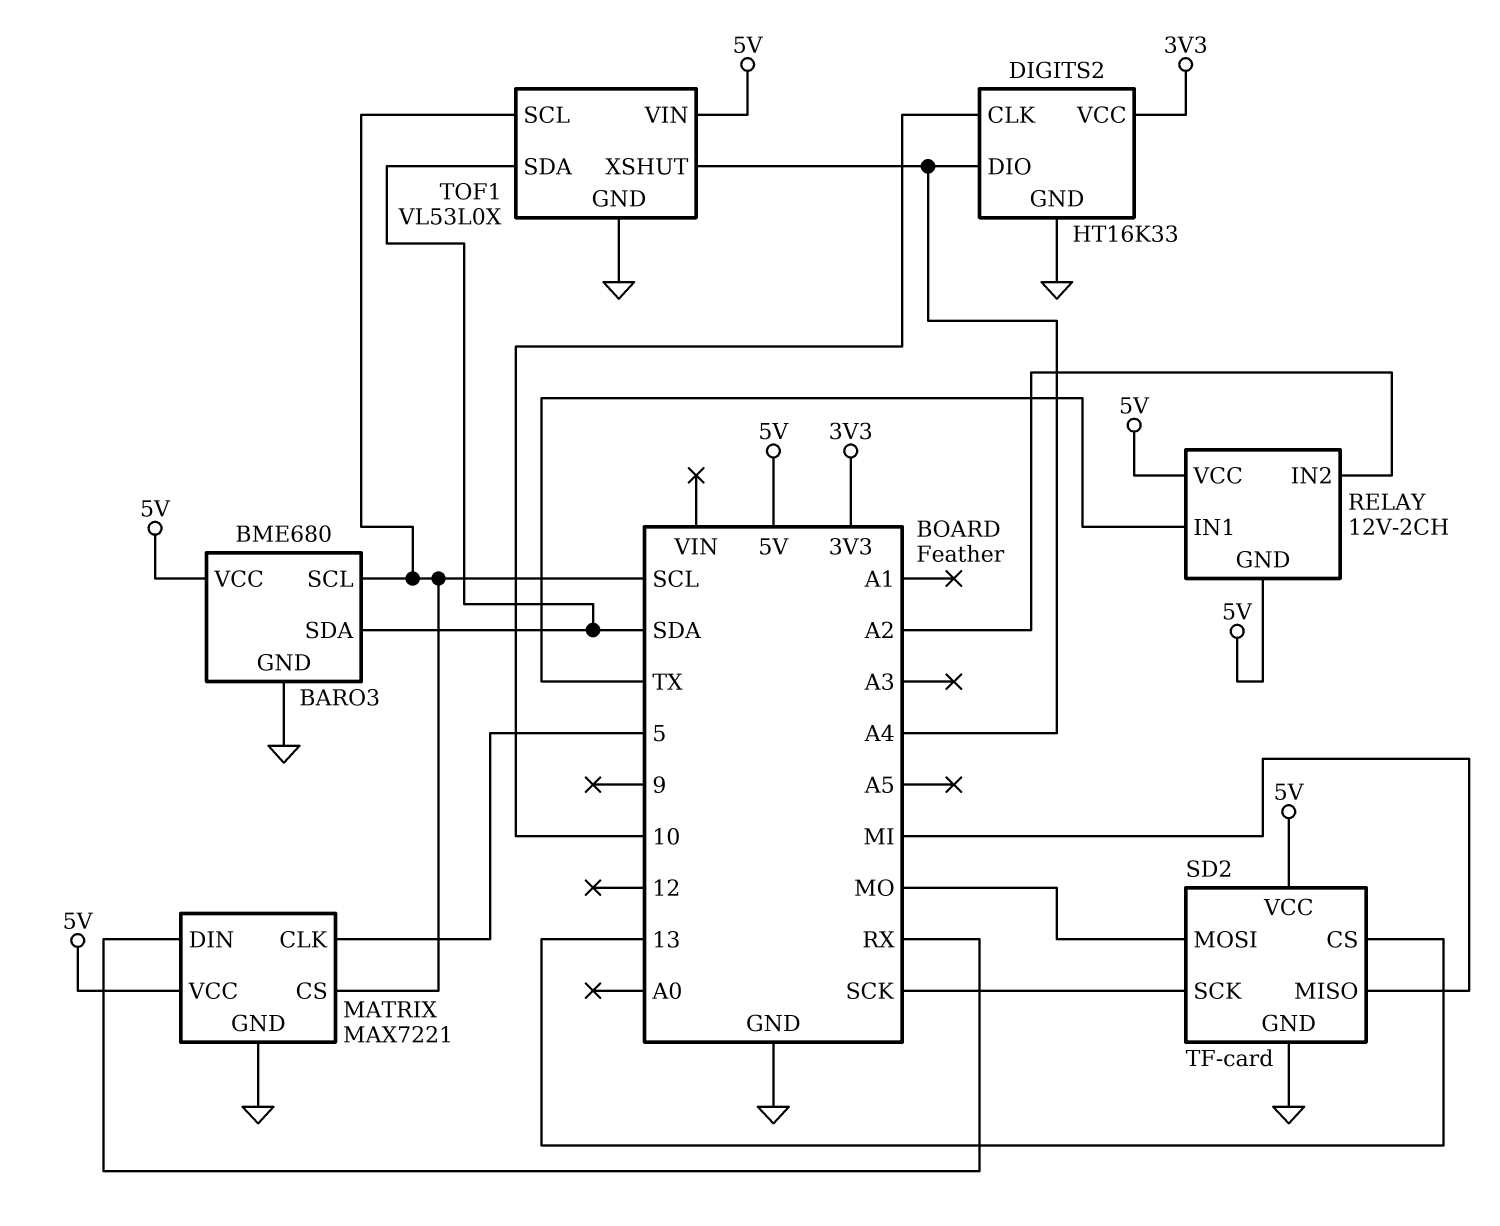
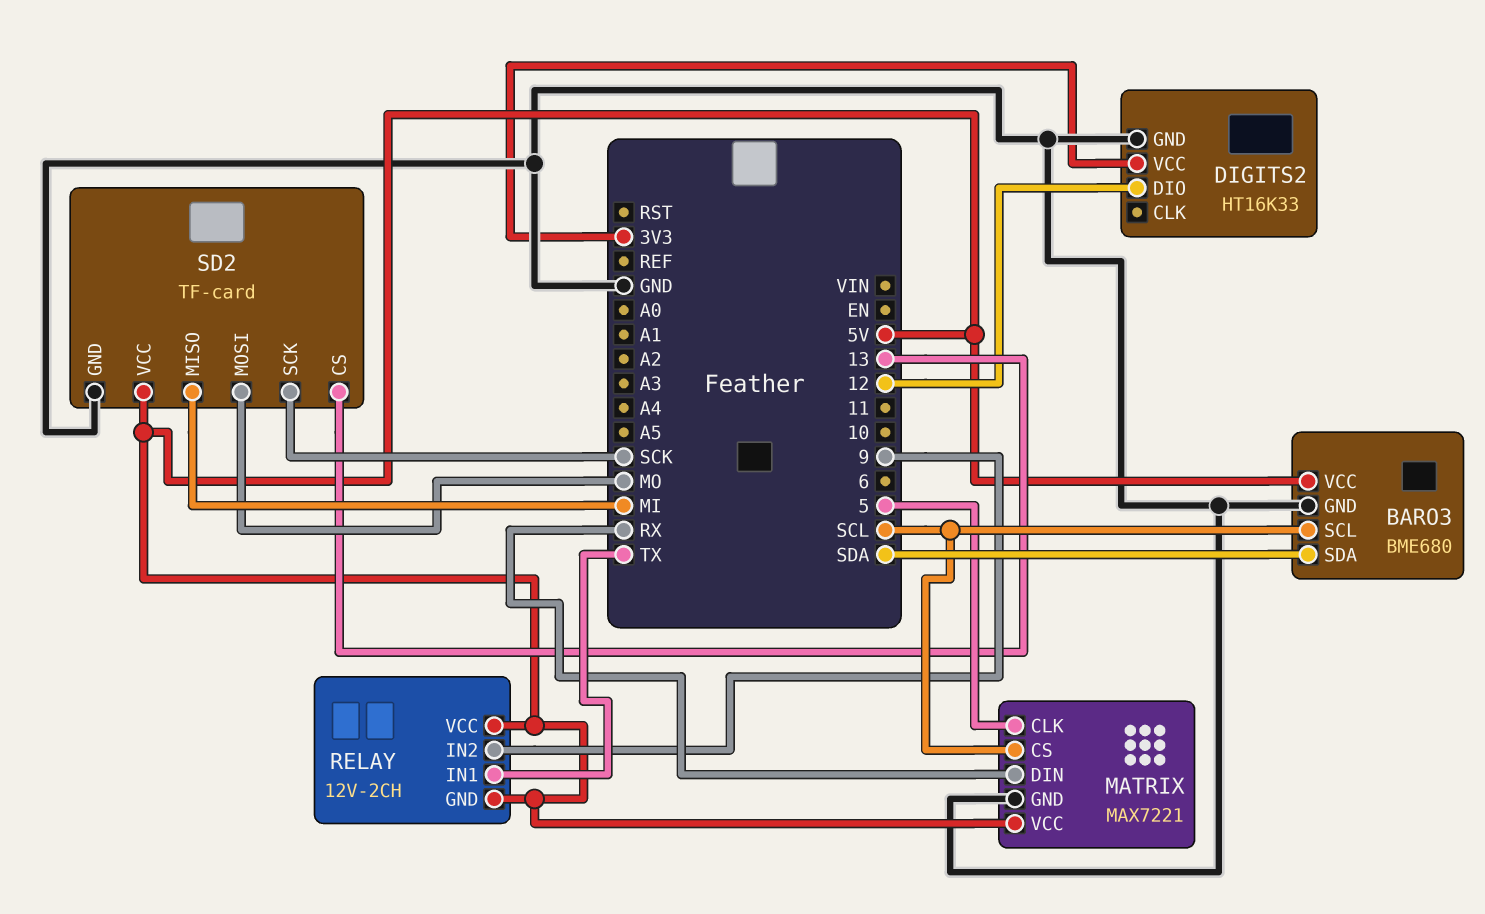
DIGITS2 pin CLK: 10 -> none
DIGITS2 pin DIO: A4 -> 12
RELAY pin IN2: A2 -> 9
TOF1: VL53L0X -> none
TOF1 pin GND: GND -> none
TOF1 pin SCL: SCL -> none
TOF1 pin SDA: SDA -> none
TOF1 pin VIN: 5V -> none
TOF1 pin XSHUT: A4 -> none

